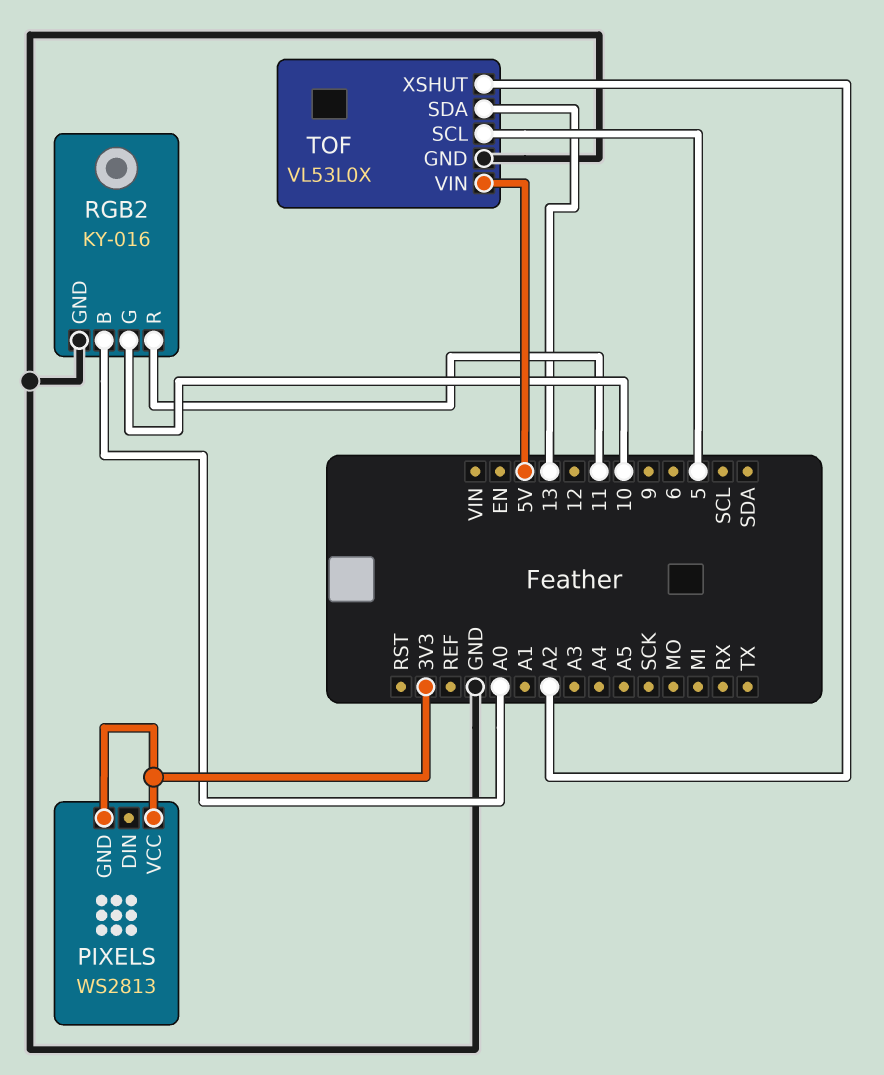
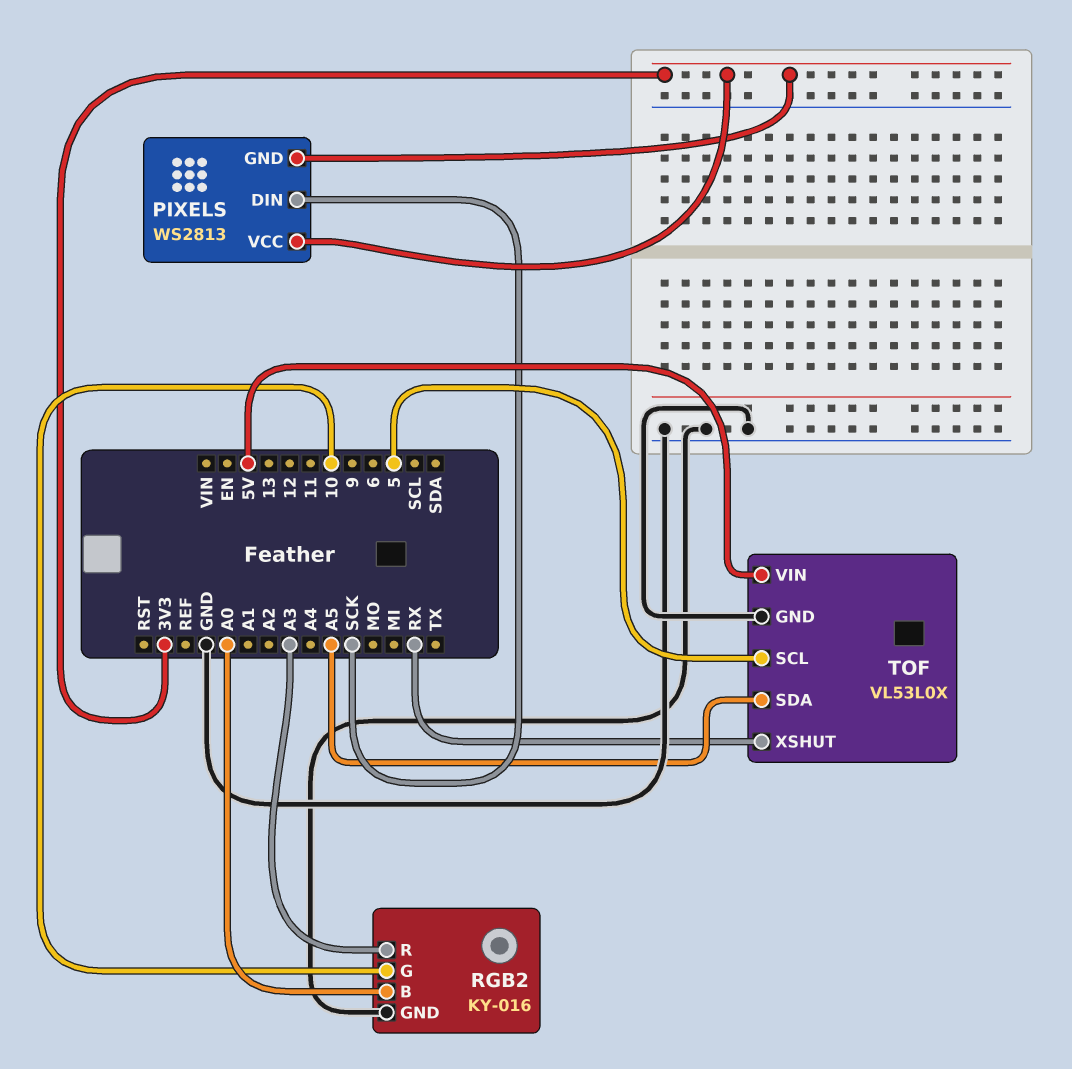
PIXELS pin DIN: none -> SCK
RGB2 pin R: 11 -> A3
TOF pin SDA: 13 -> A5
TOF pin XSHUT: A2 -> RX

